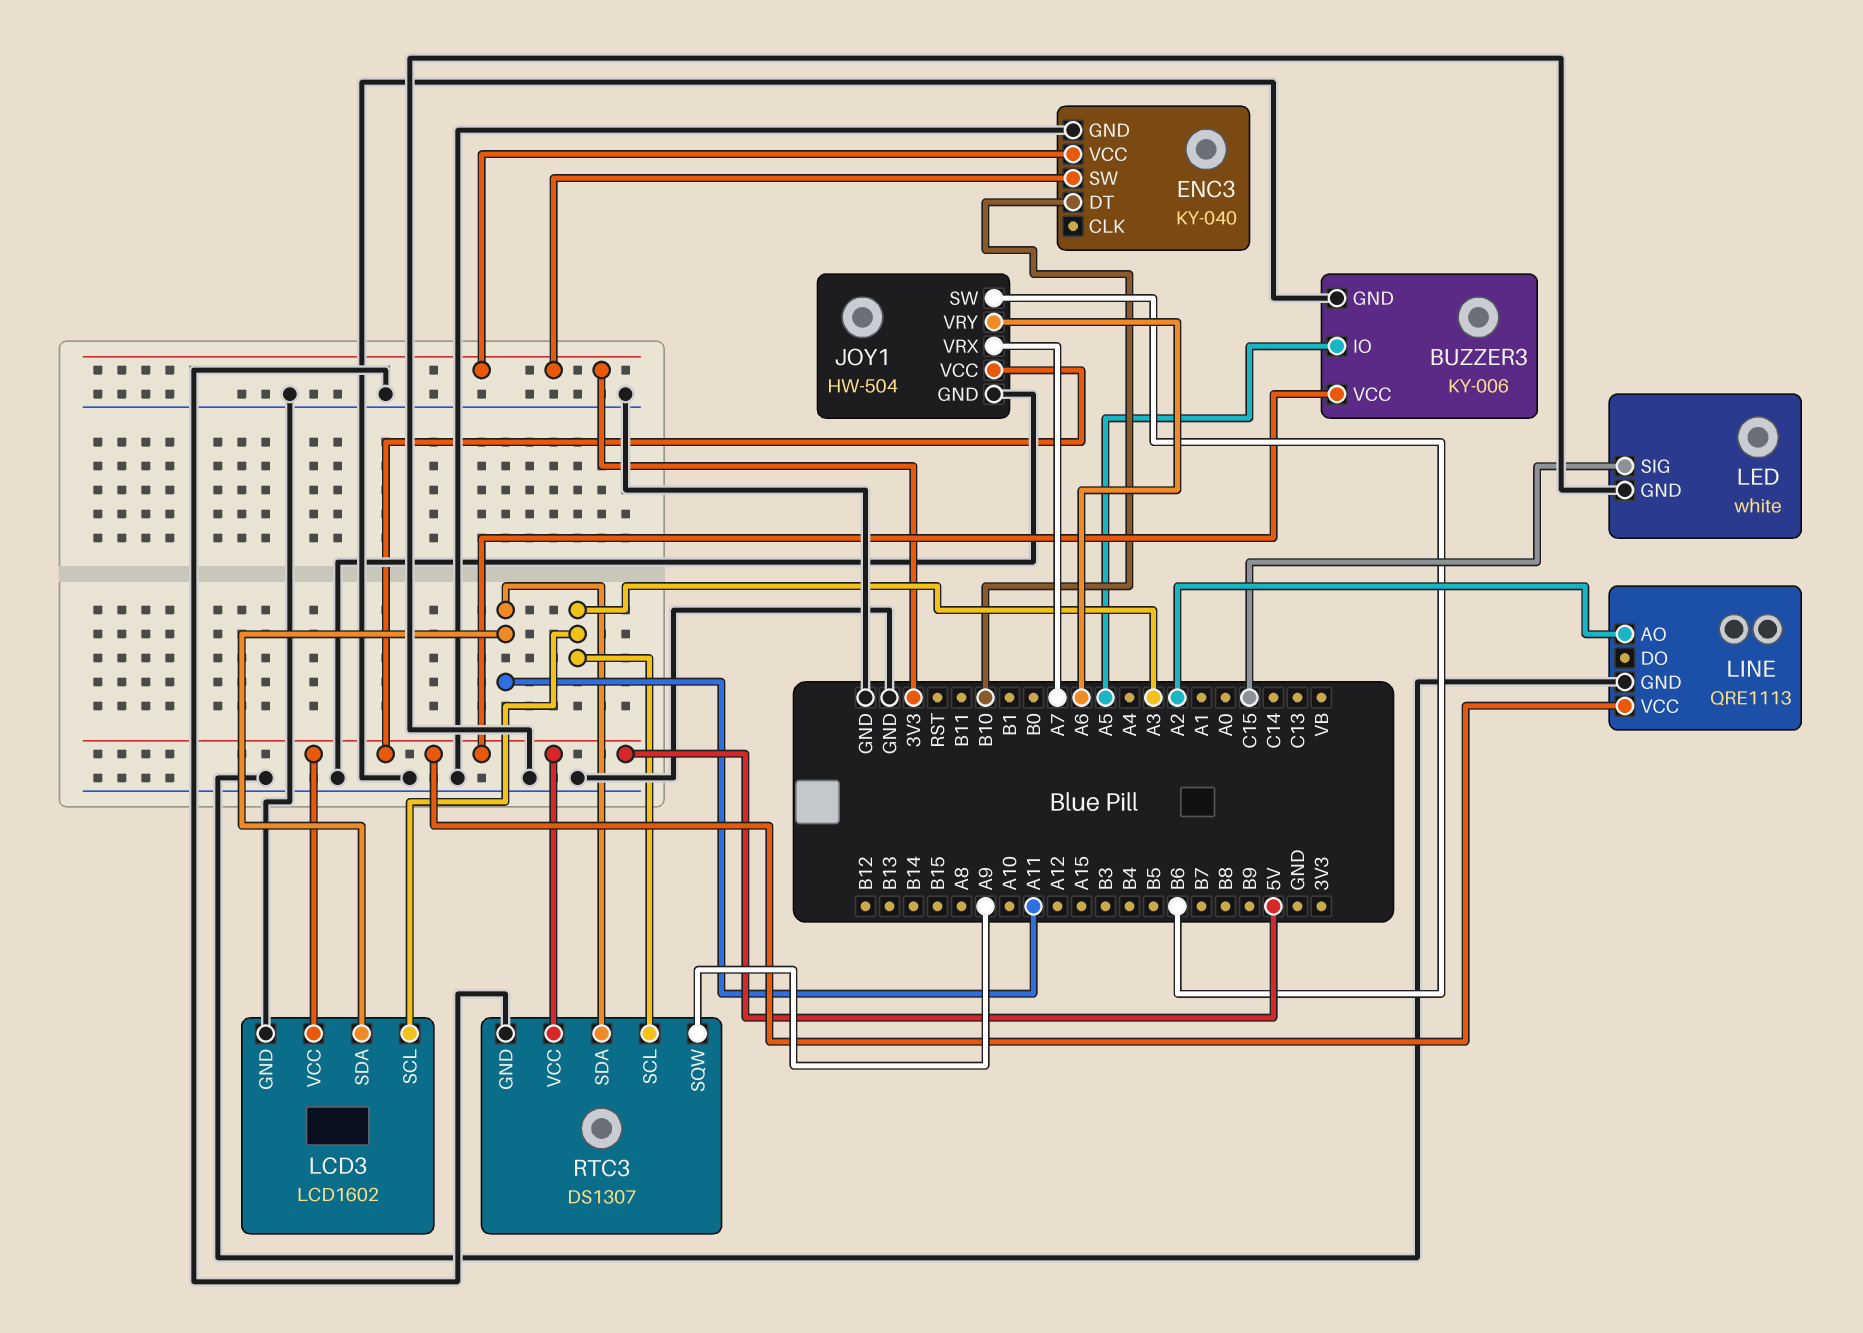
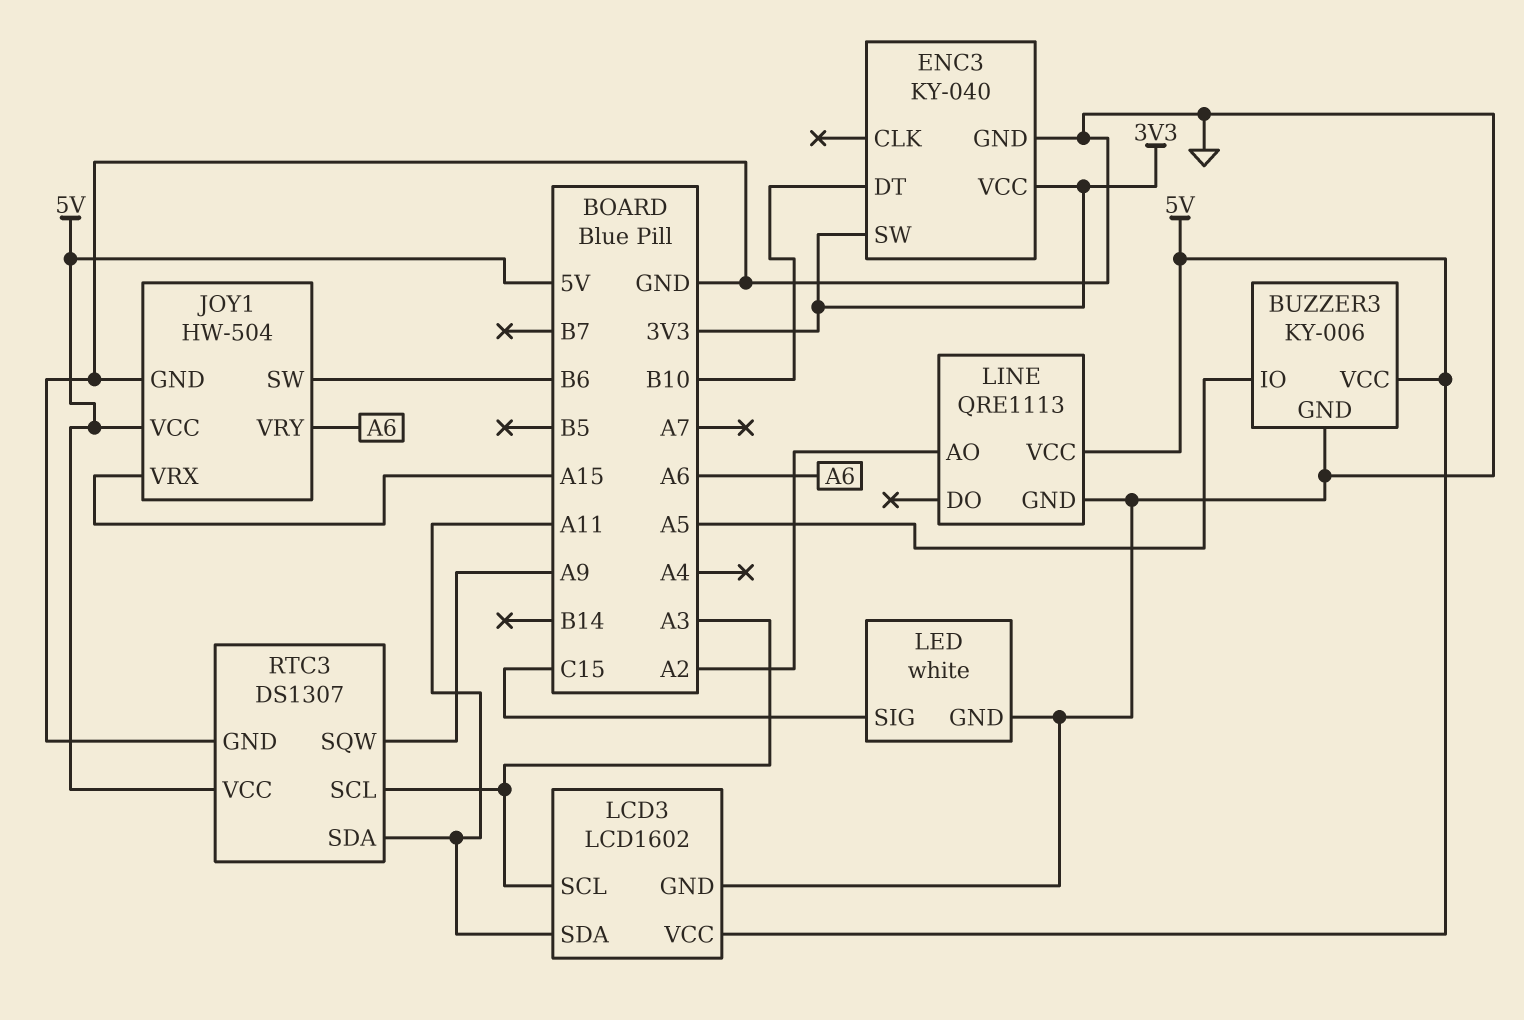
JOY1 pin VRX: A7 -> A15

